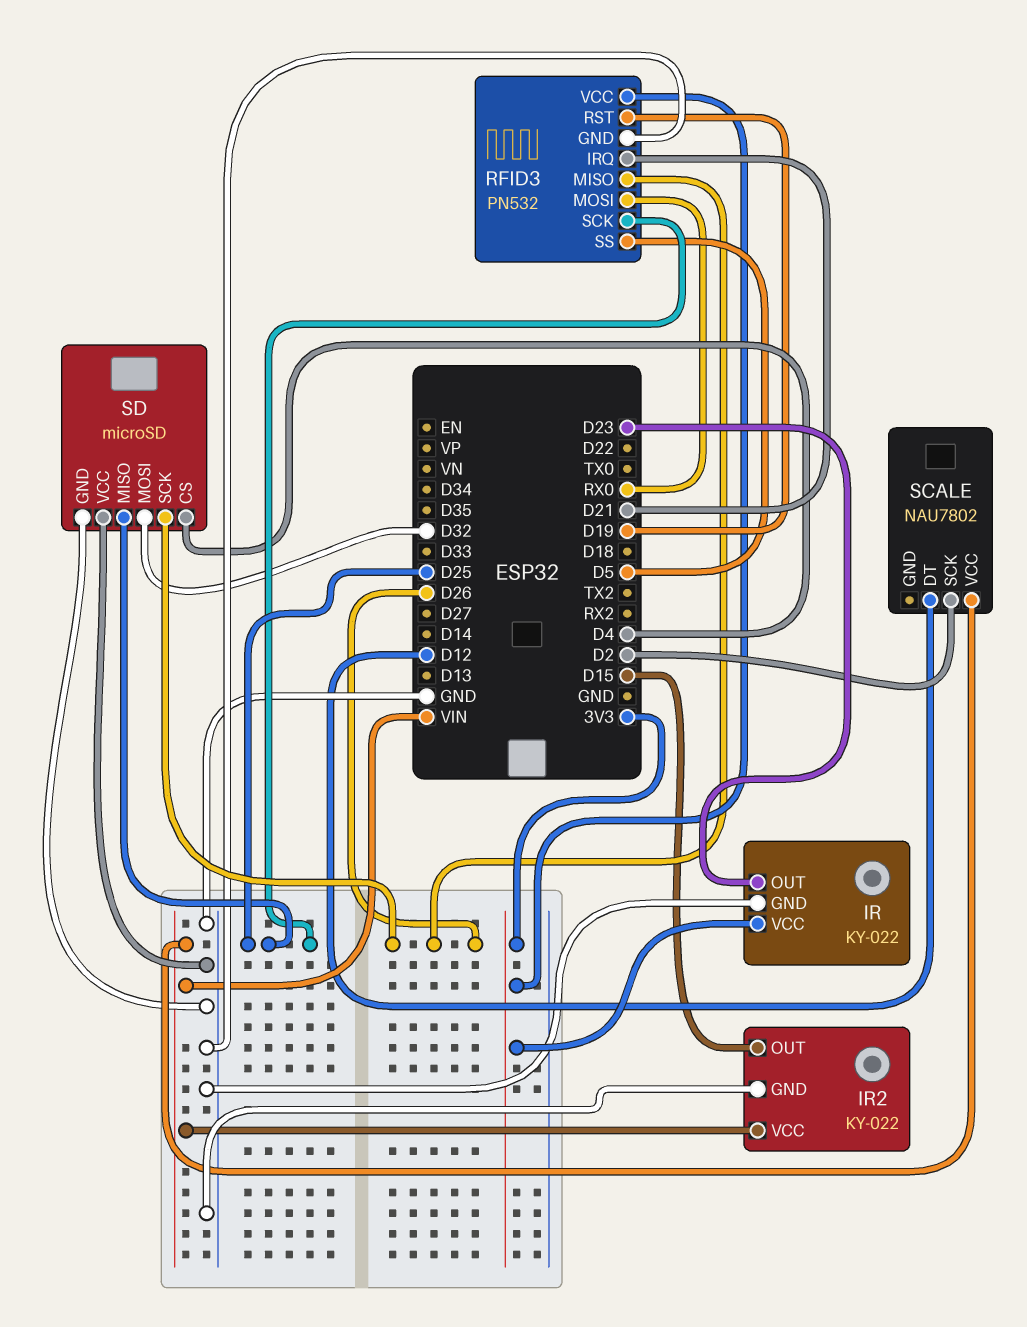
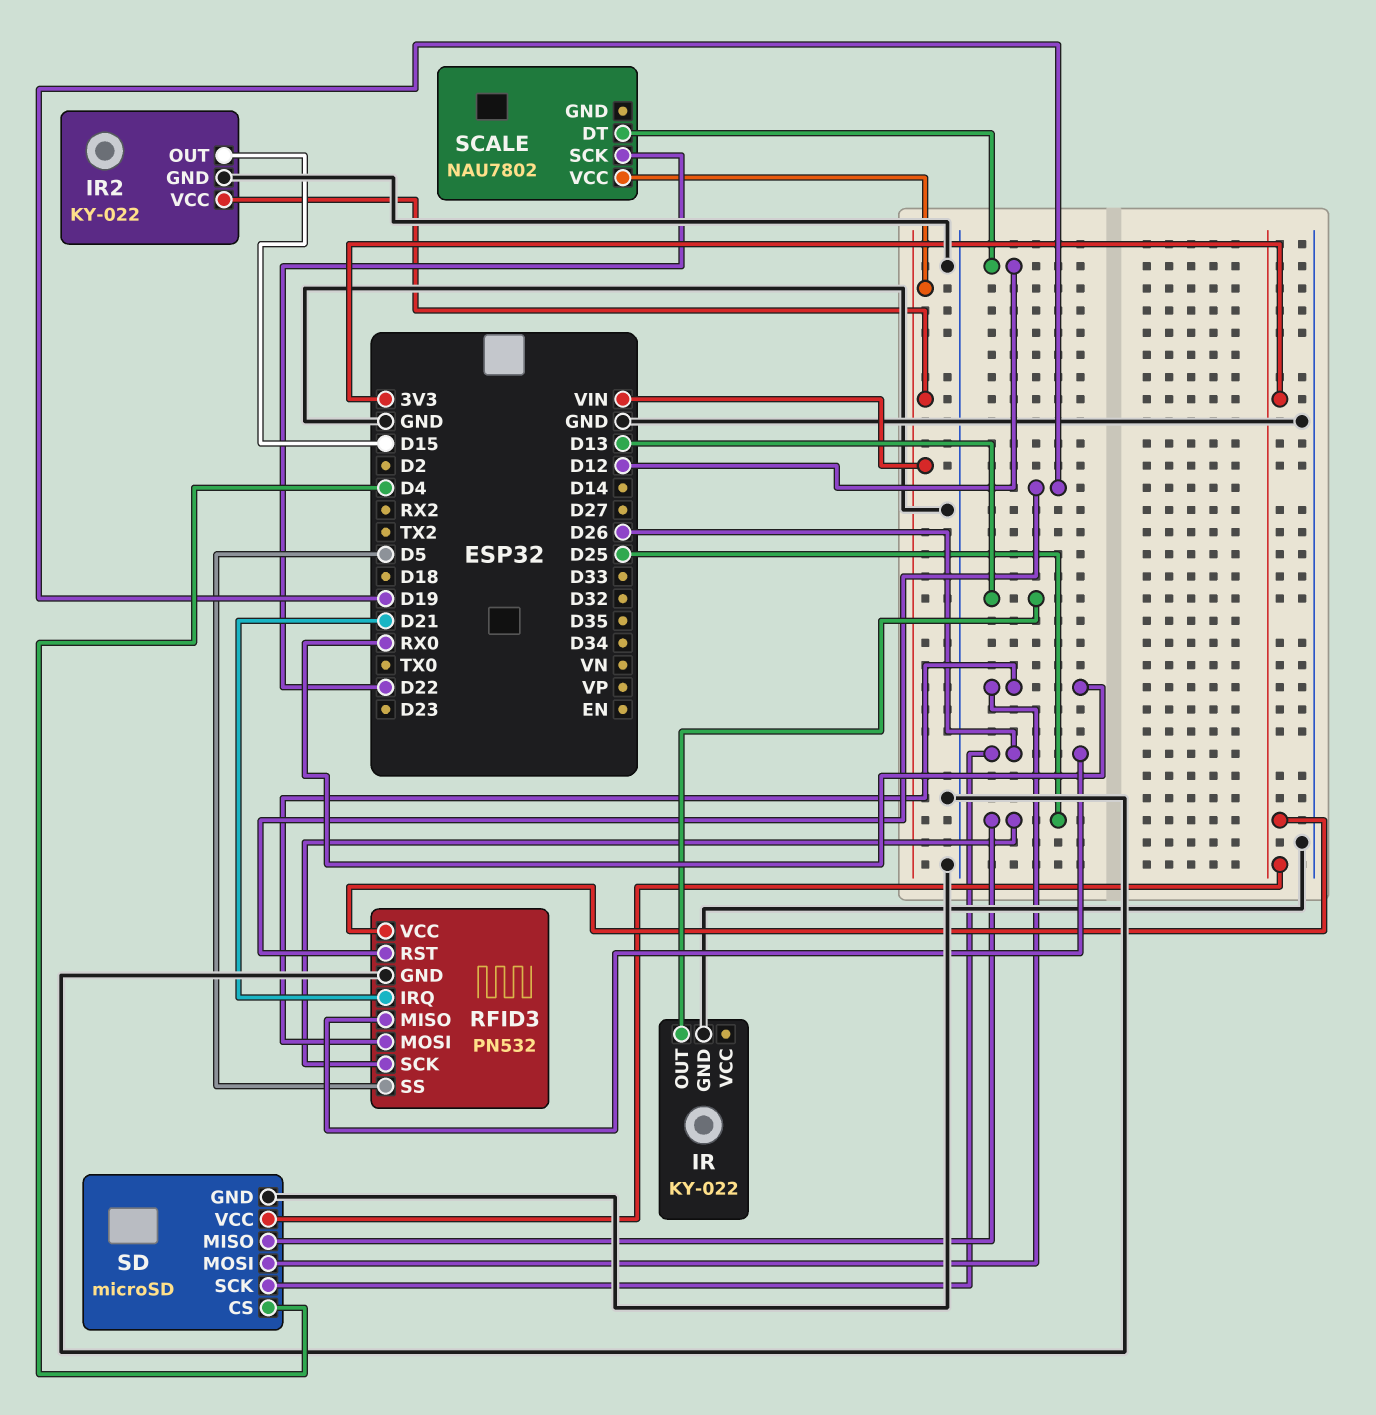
IR pin OUT: D23 -> D13
IR pin VCC: 3V3 -> none
SCALE pin SCK: D2 -> D22
SD pin MOSI: D32 -> RX0
SD pin VCC: GND -> 3V3

